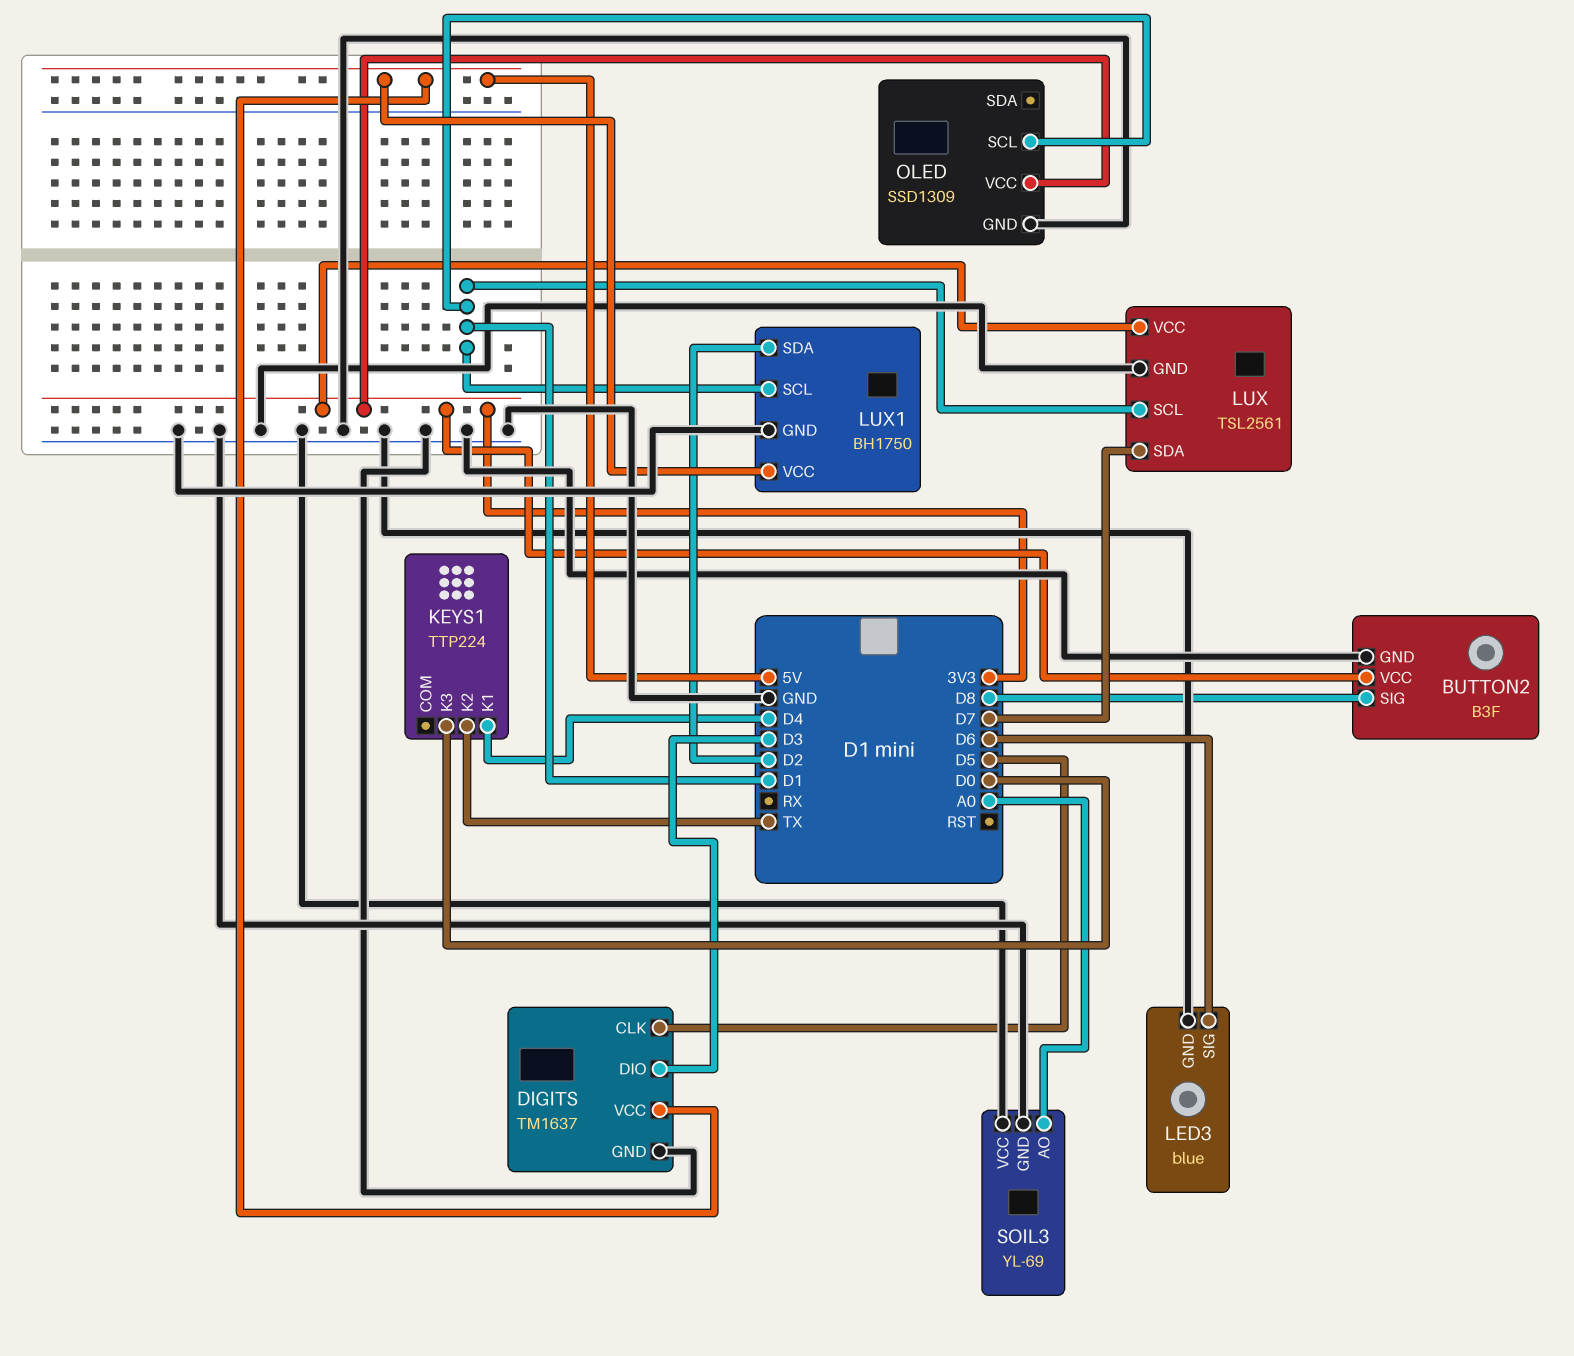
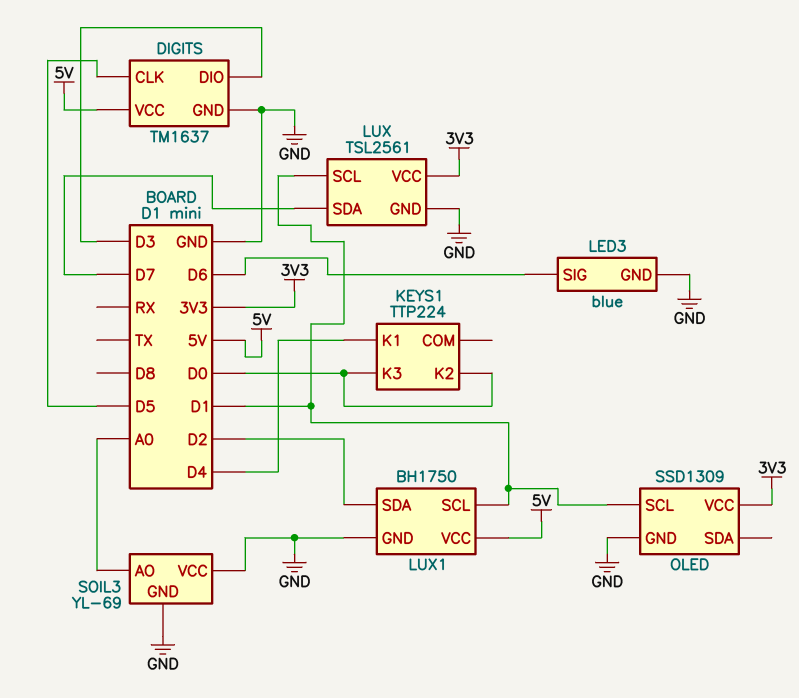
BUTTON2: B3F -> none
BUTTON2 pin GND: GND -> none
BUTTON2 pin SIG: D8 -> none
BUTTON2 pin VCC: 3V3 -> none
KEYS1 pin K2: TX -> D0

